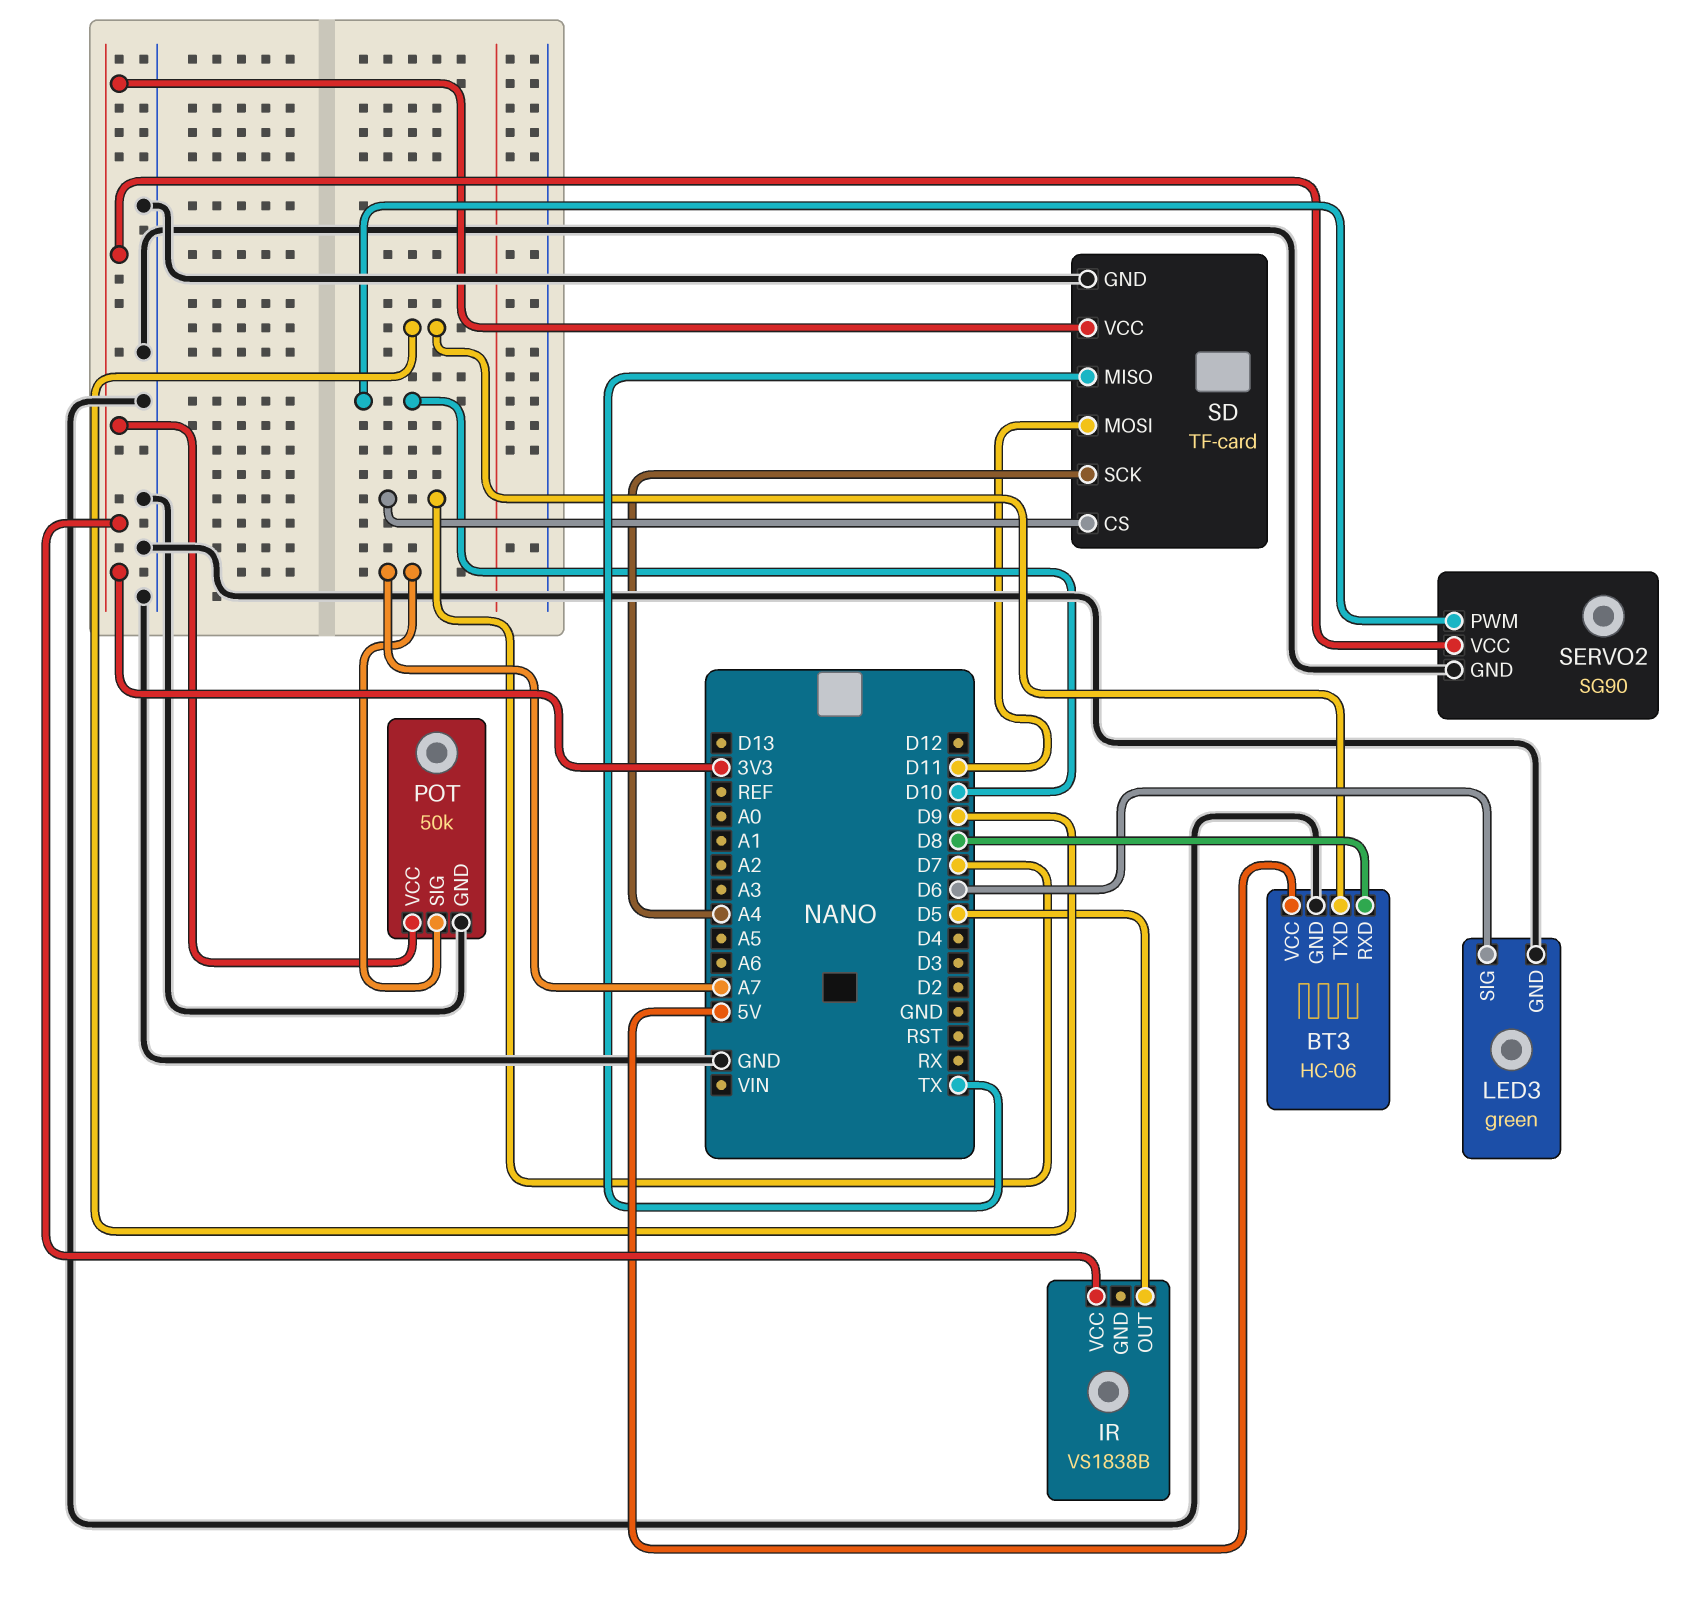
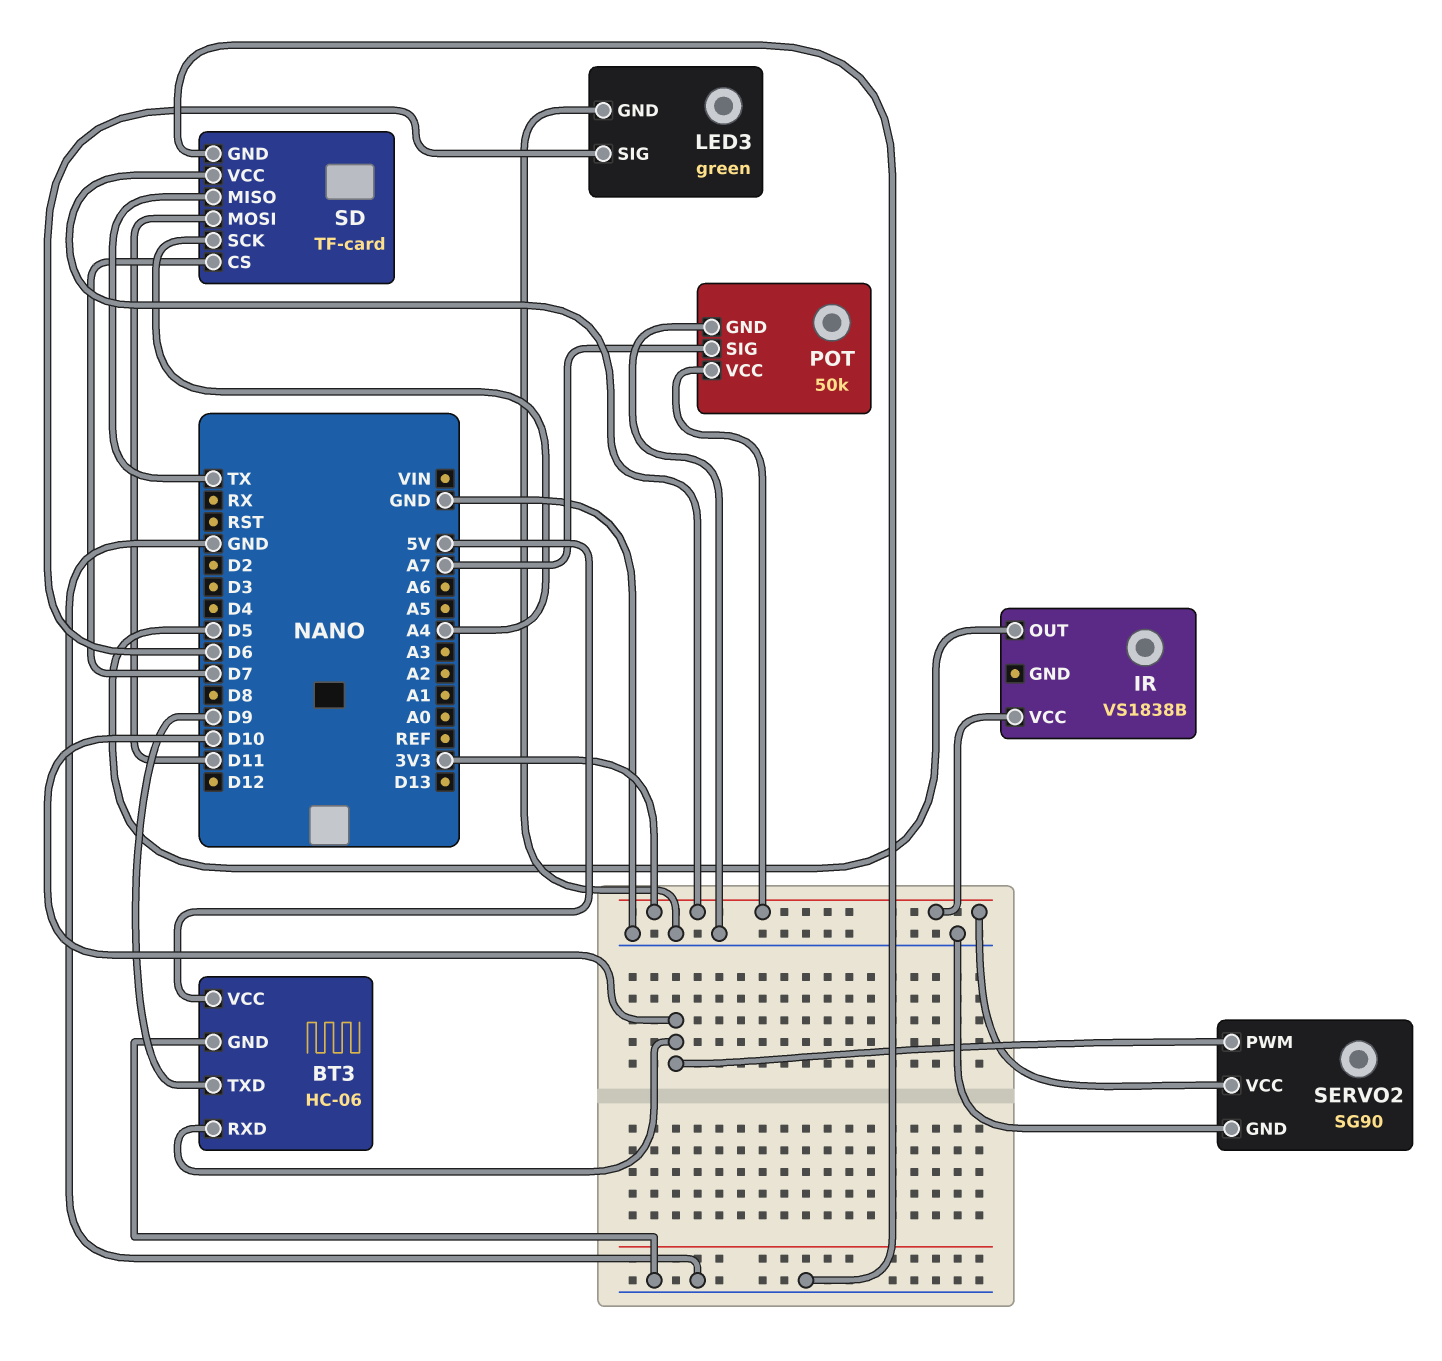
BT3 pin RXD: D8 -> D10

